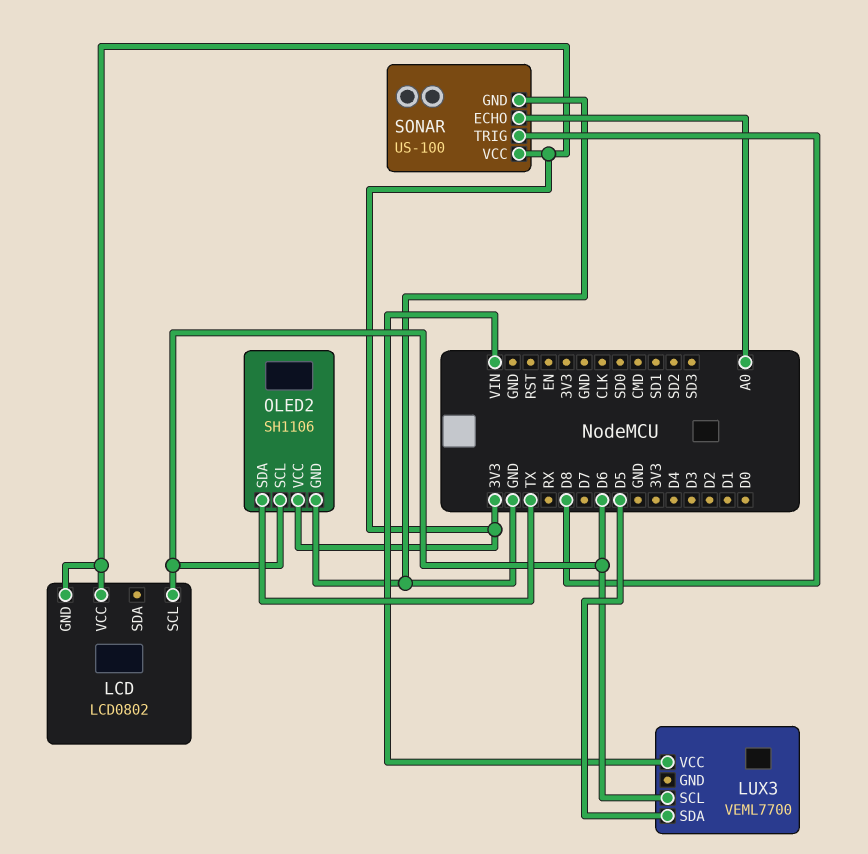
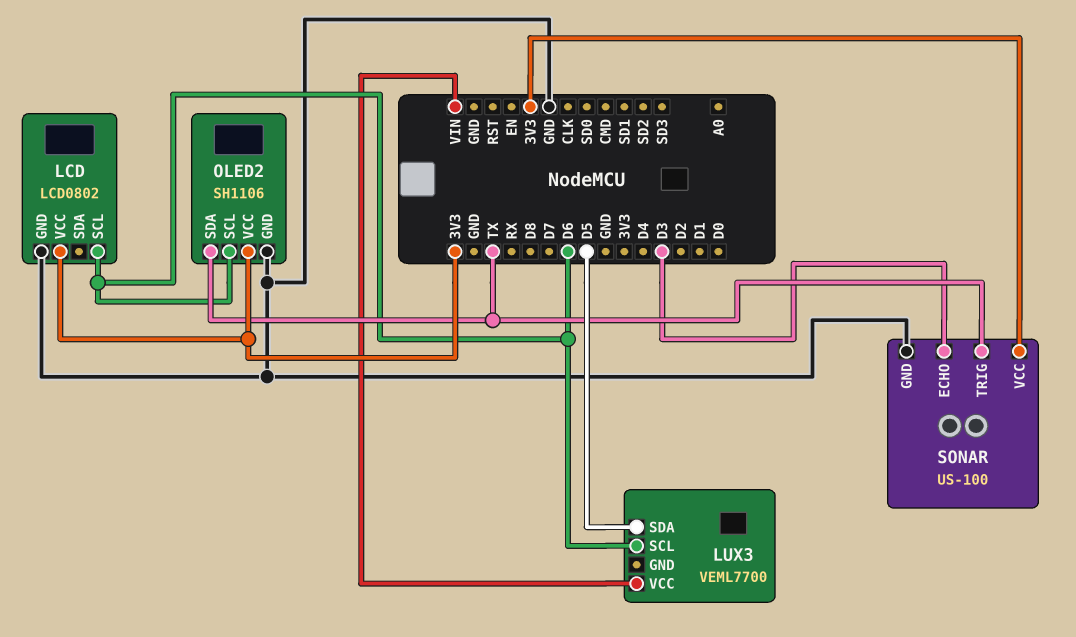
LCD pin GND: 3V3 -> GND
SONAR pin ECHO: A0 -> D3
SONAR pin TRIG: D8 -> TX

